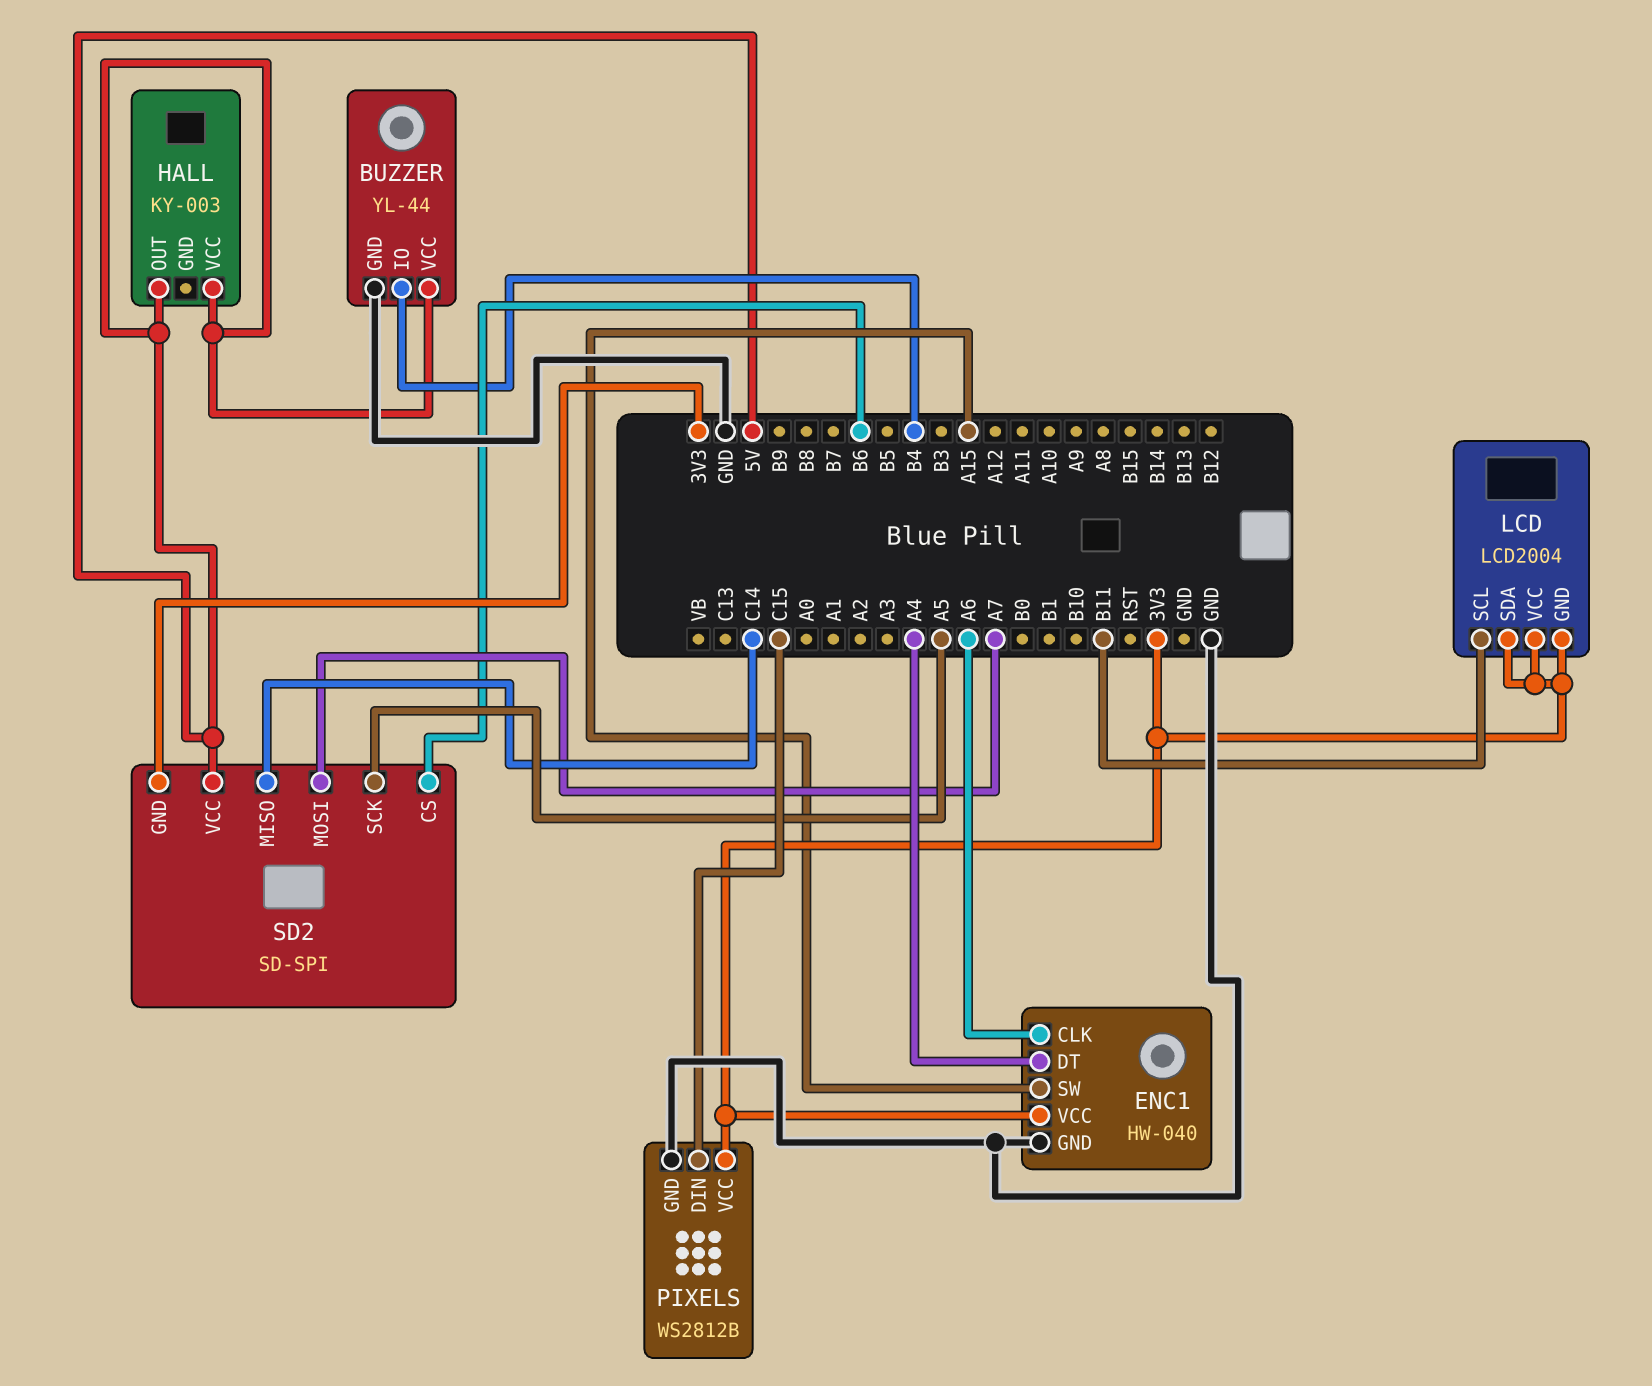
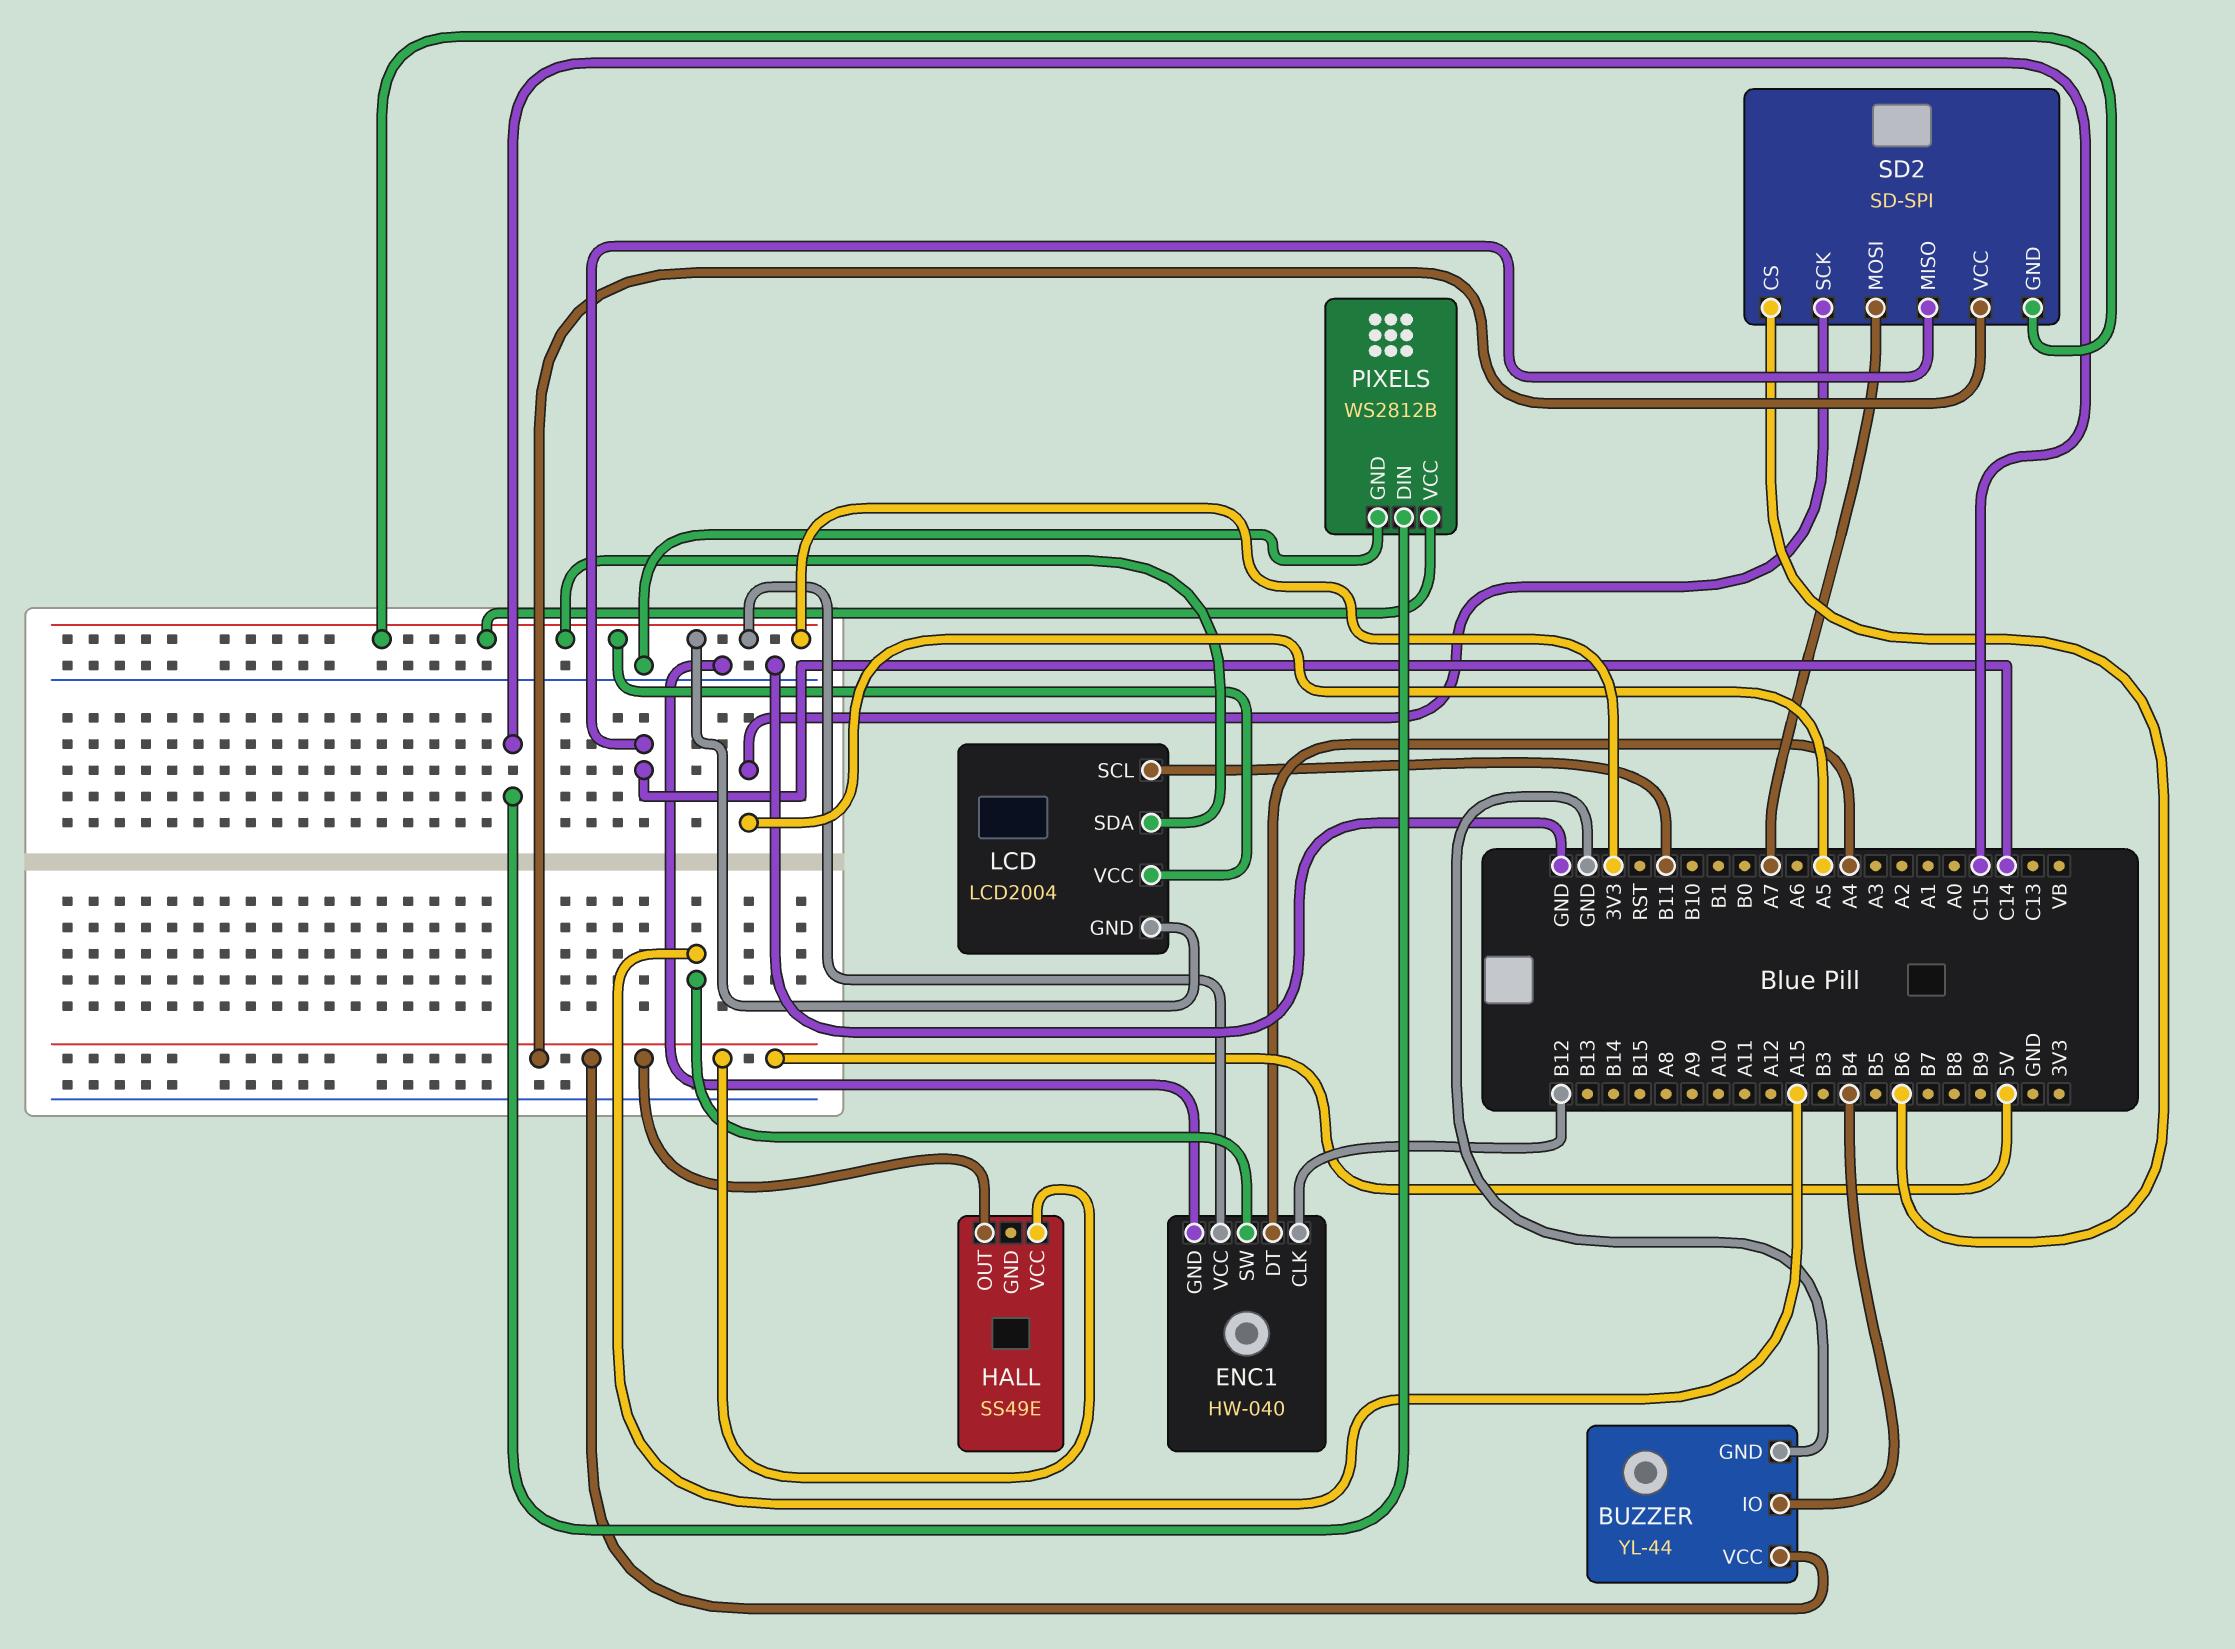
ENC1 pin CLK: A6 -> B12
HALL: KY-003 -> SS49E

